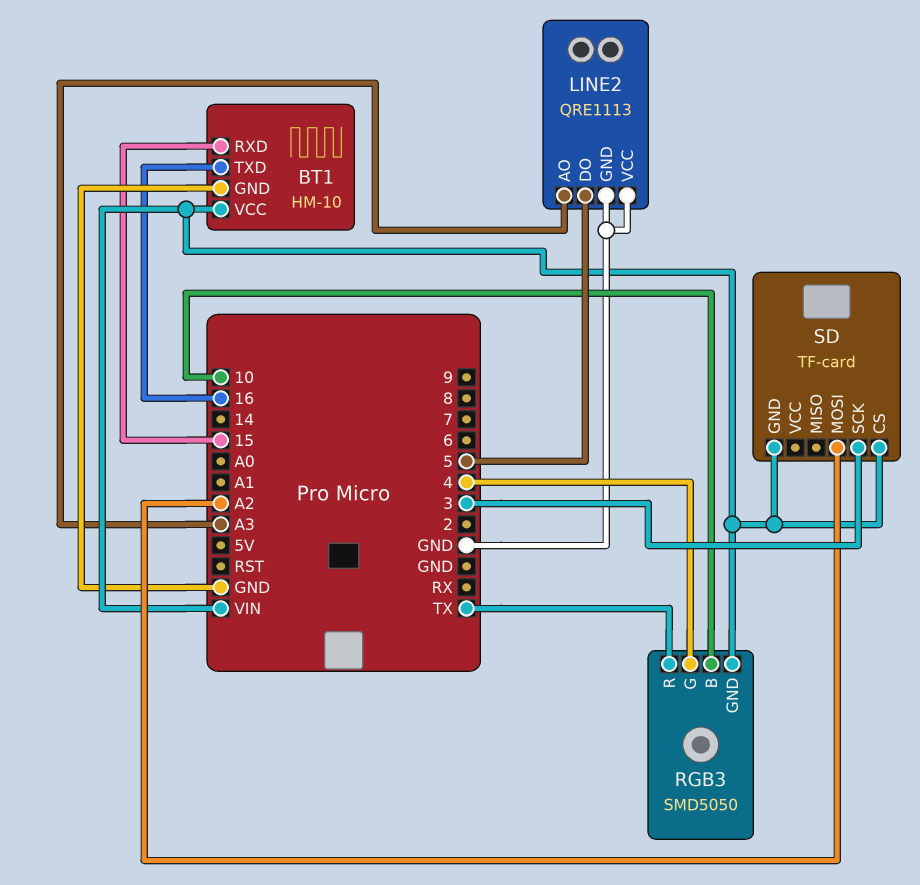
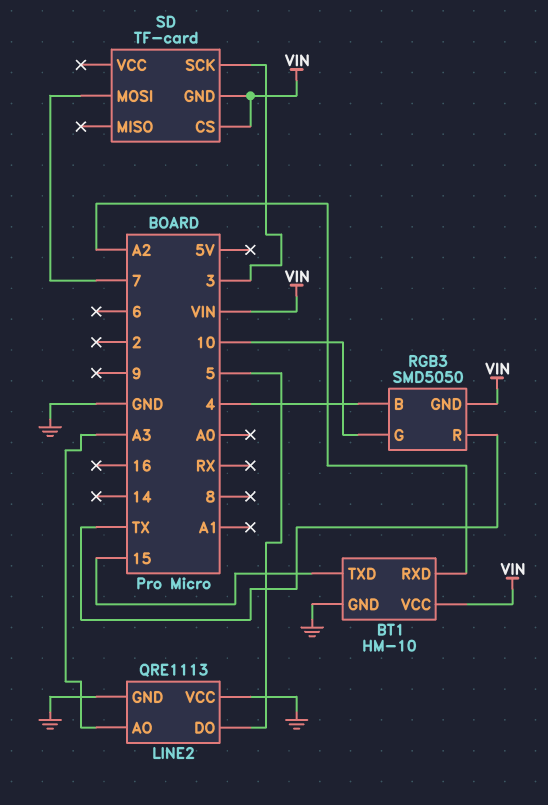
BT1 pin RXD: 15 -> A2
BT1 pin TXD: 16 -> 15
RGB3 pin B: 10 -> 4
RGB3 pin G: 4 -> 10
SD pin MOSI: A2 -> 7

